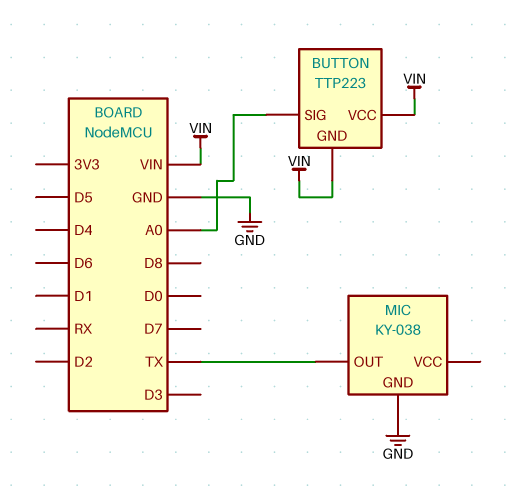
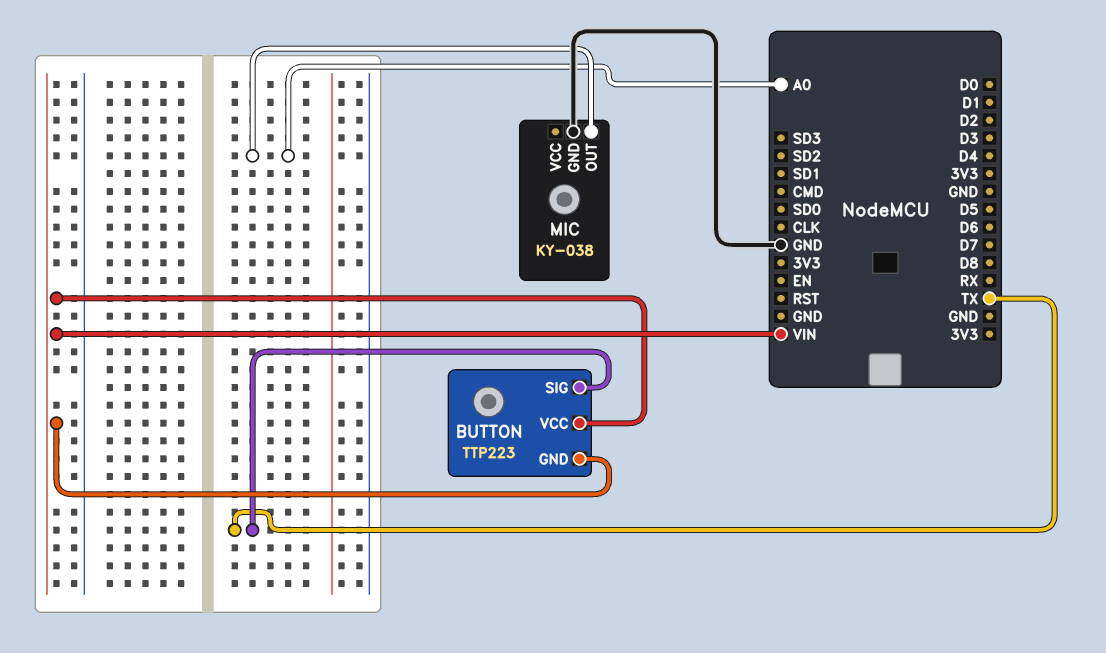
BUTTON pin SIG: A0 -> TX
MIC pin OUT: TX -> A0

